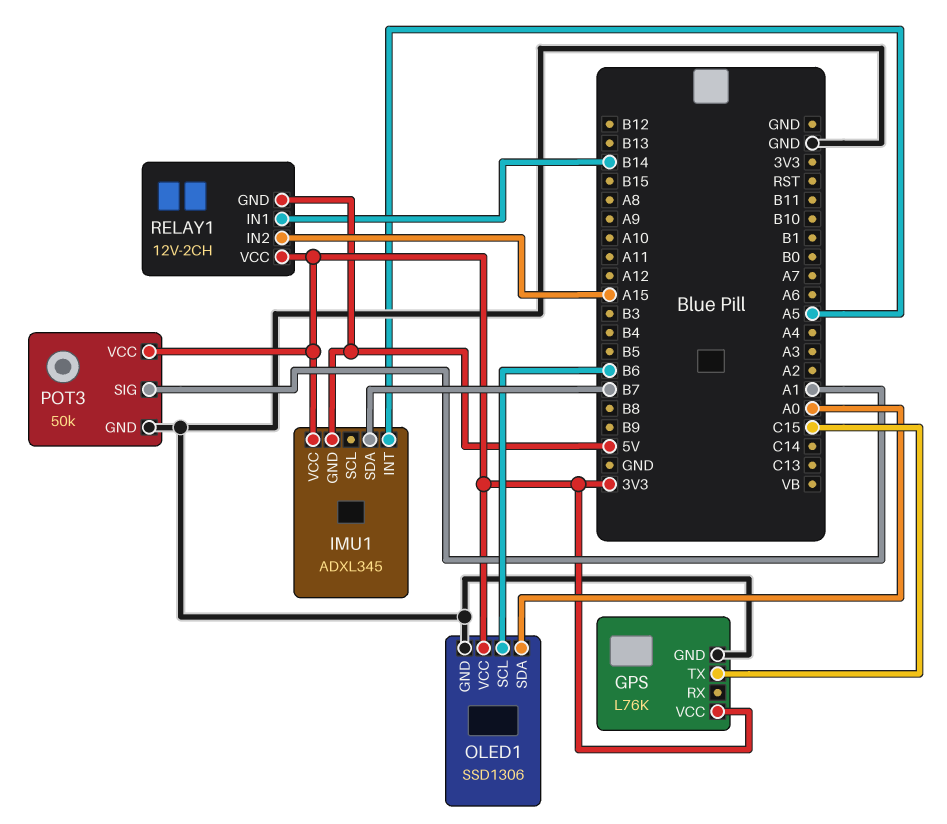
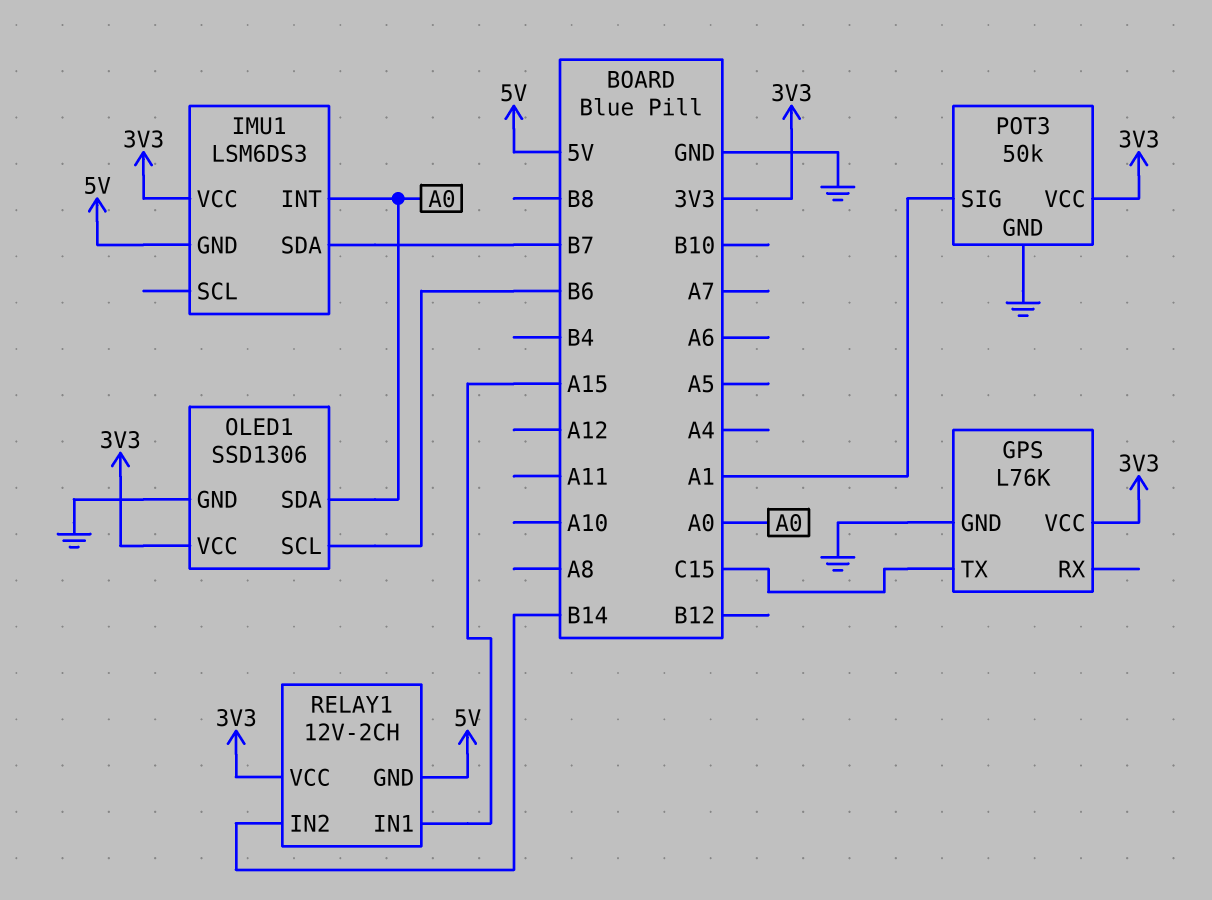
IMU1: ADXL345 -> LSM6DS3
IMU1 pin INT: A5 -> A0
RELAY1 pin IN1: B14 -> A15
RELAY1 pin IN2: A15 -> B14

